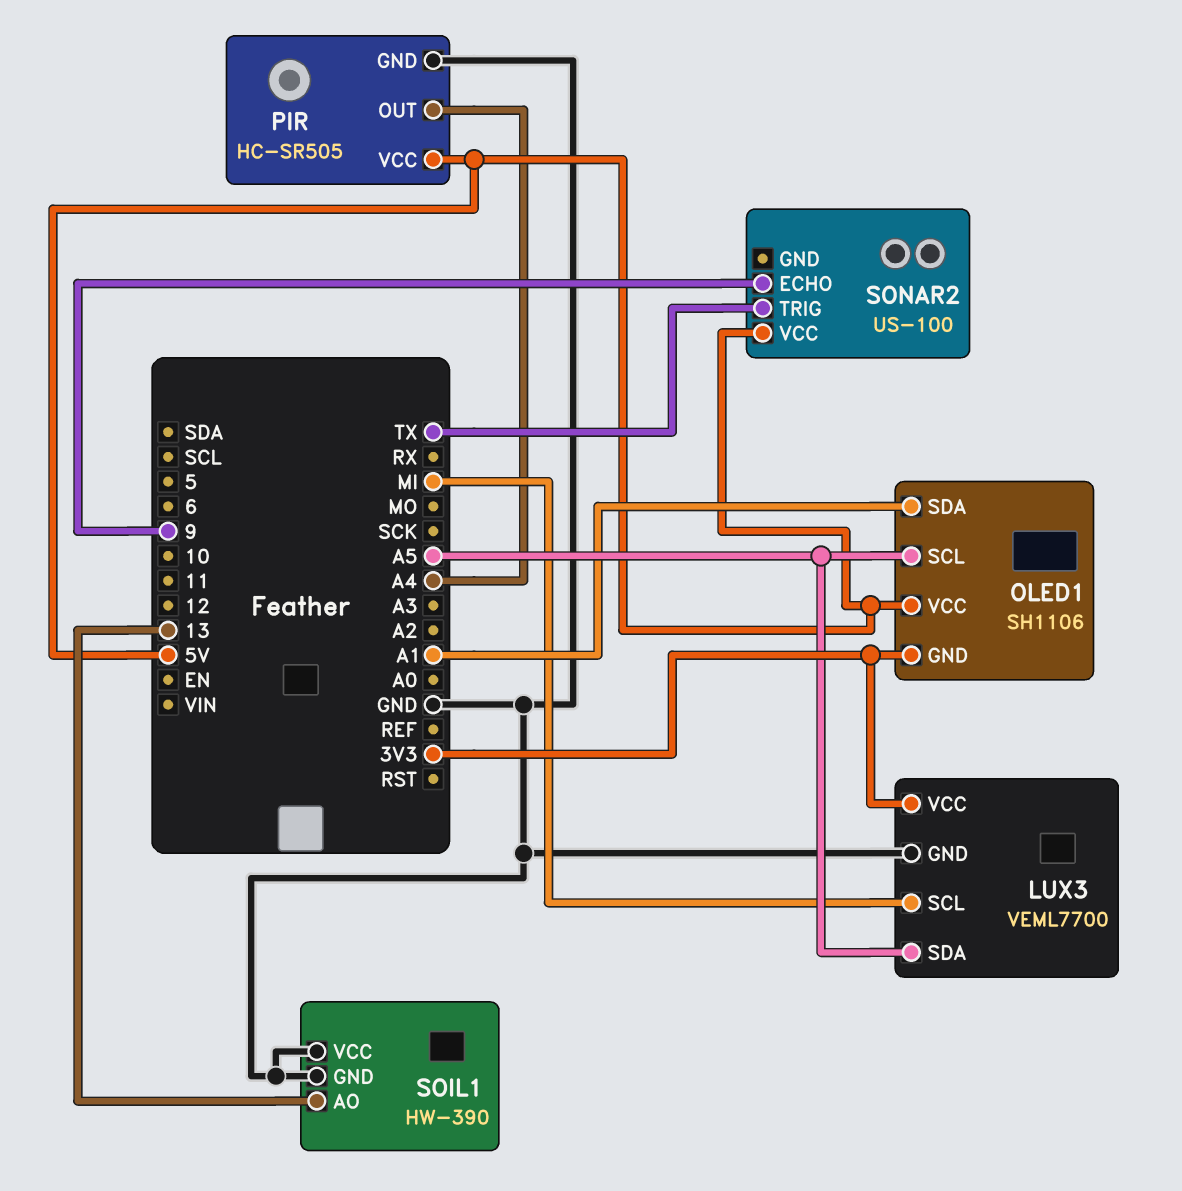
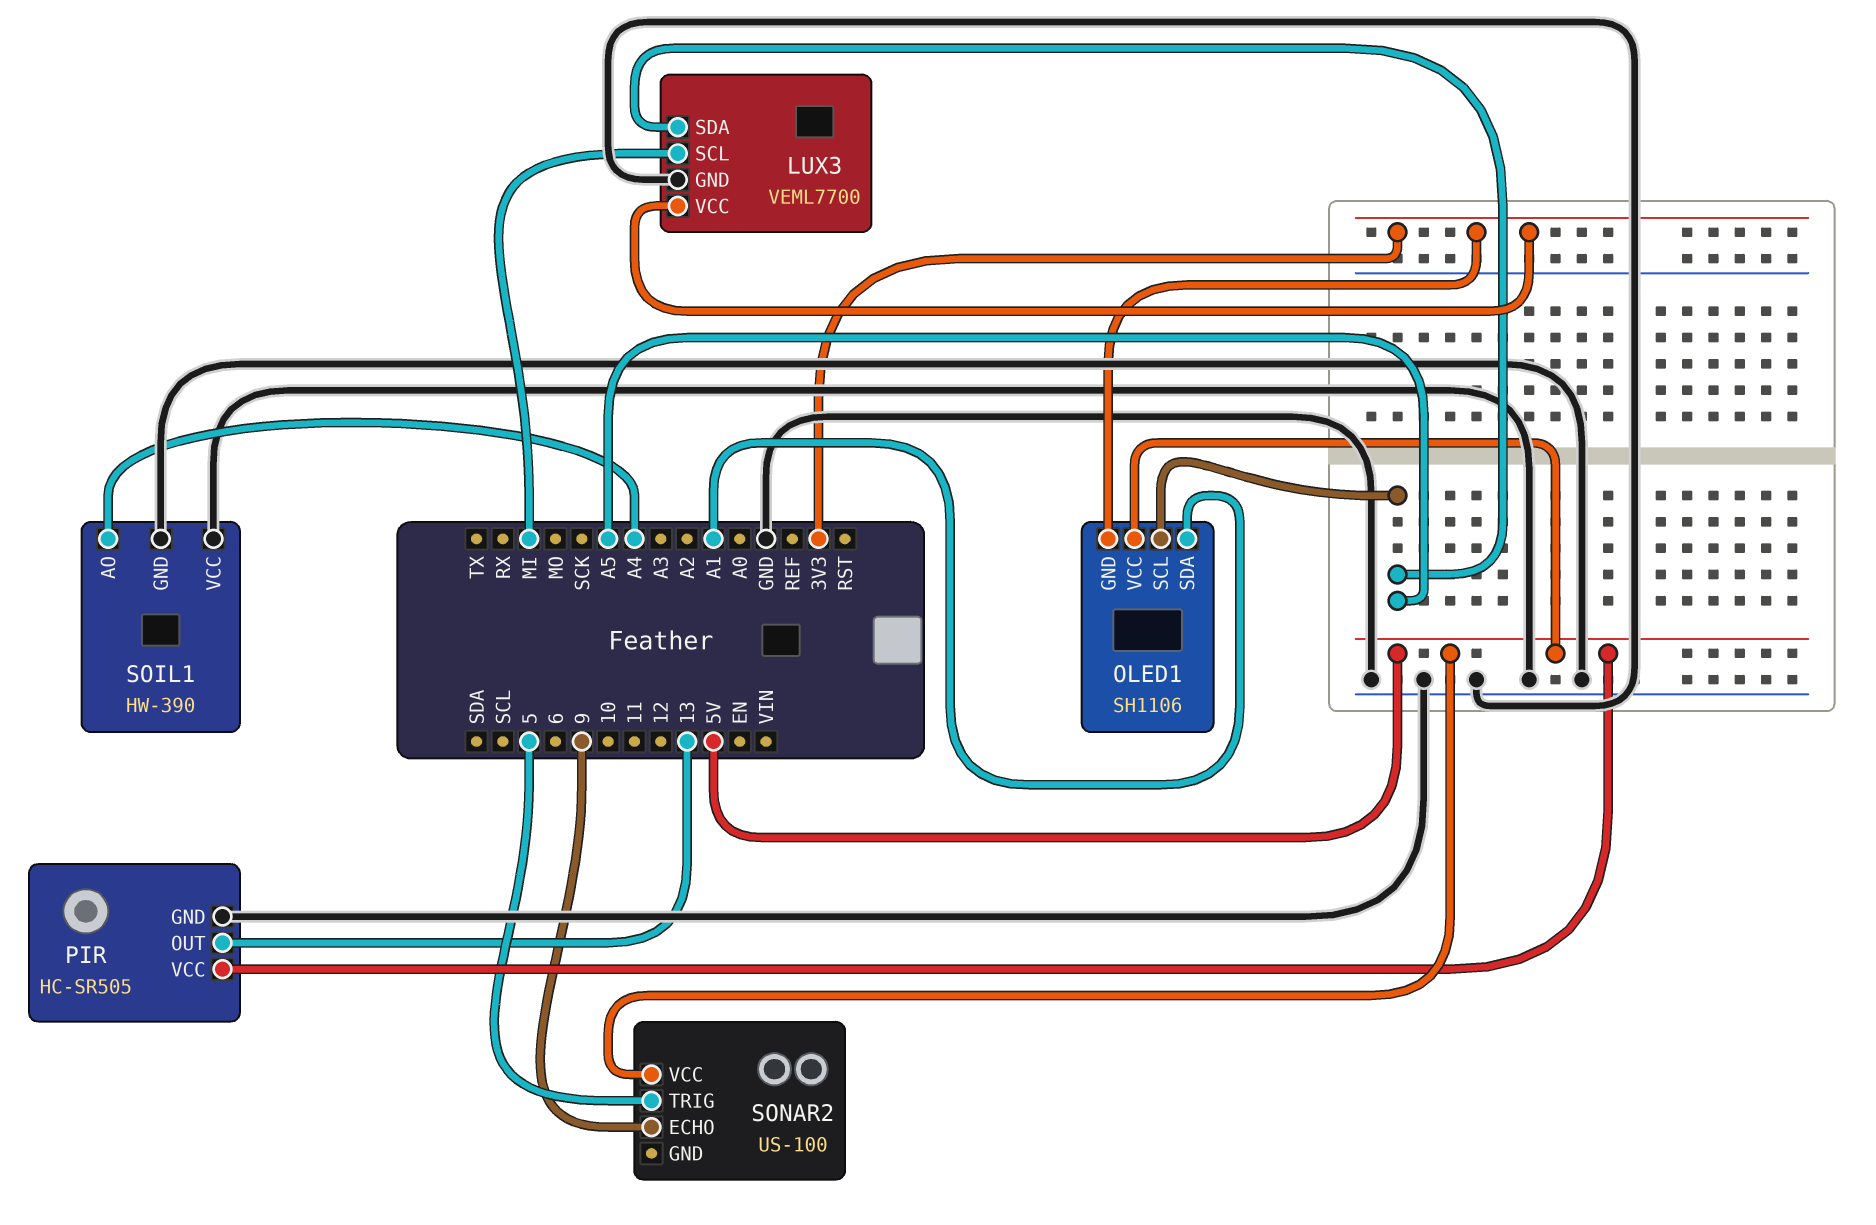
PIR pin OUT: A4 -> 13
SOIL1 pin AO: 13 -> A4
SONAR2 pin TRIG: TX -> 5

